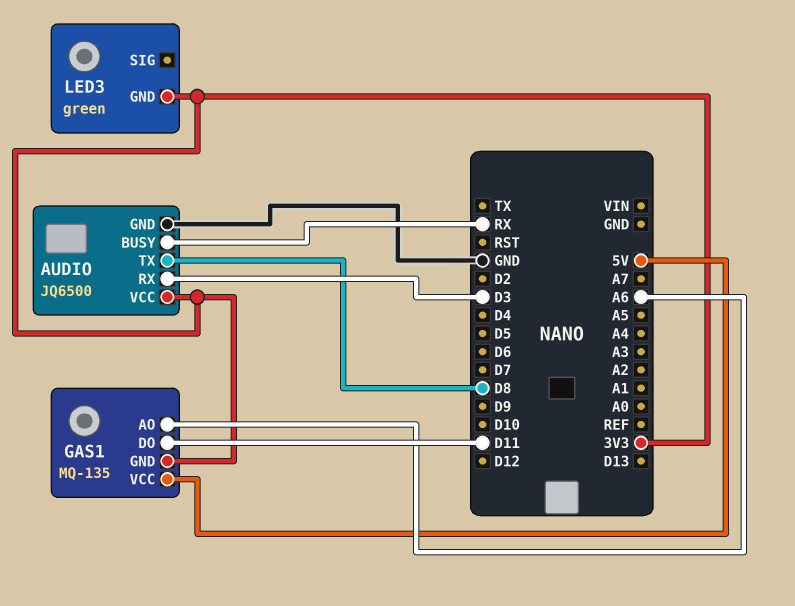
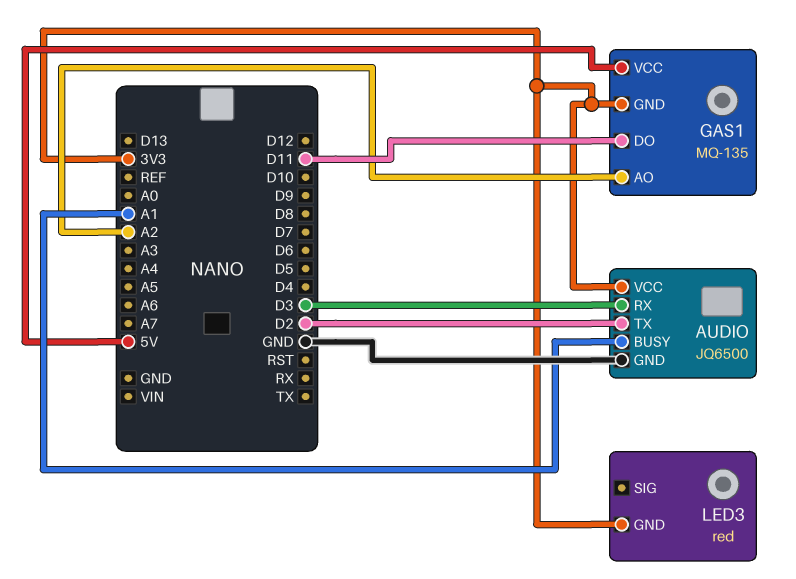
AUDIO pin BUSY: RX -> A1
AUDIO pin TX: D8 -> D2
GAS1 pin AO: A6 -> A2
LED3: green -> red

